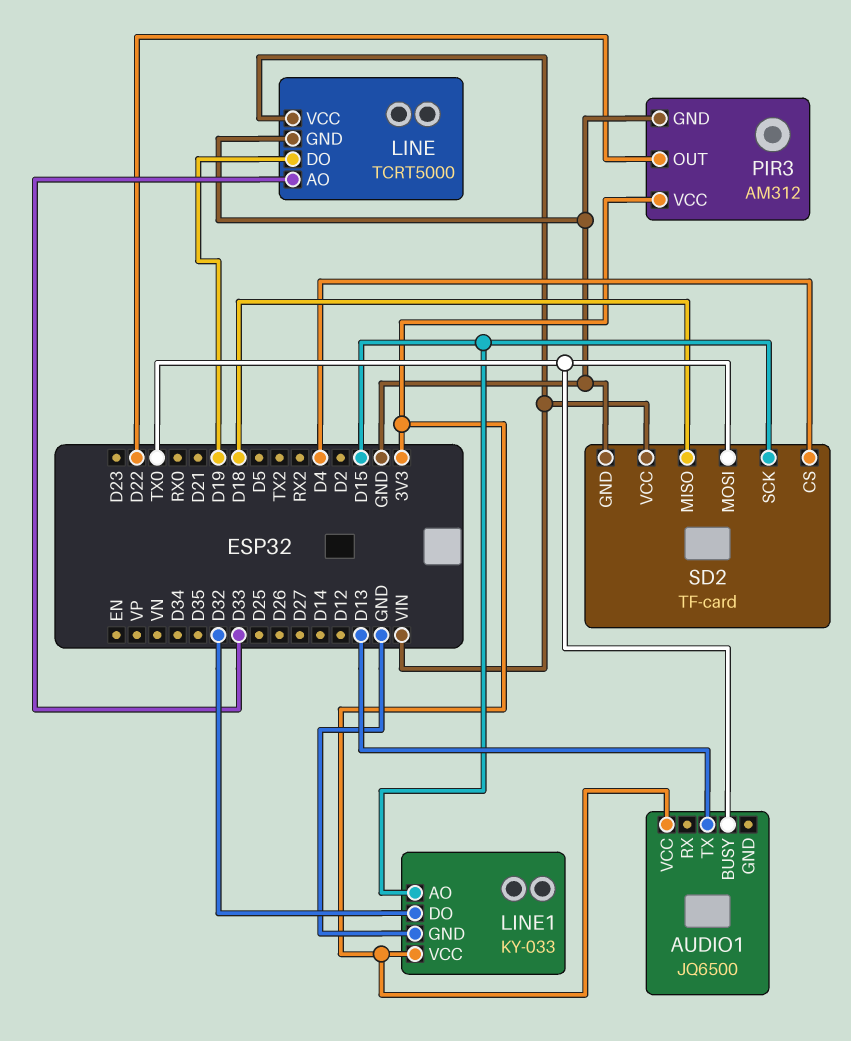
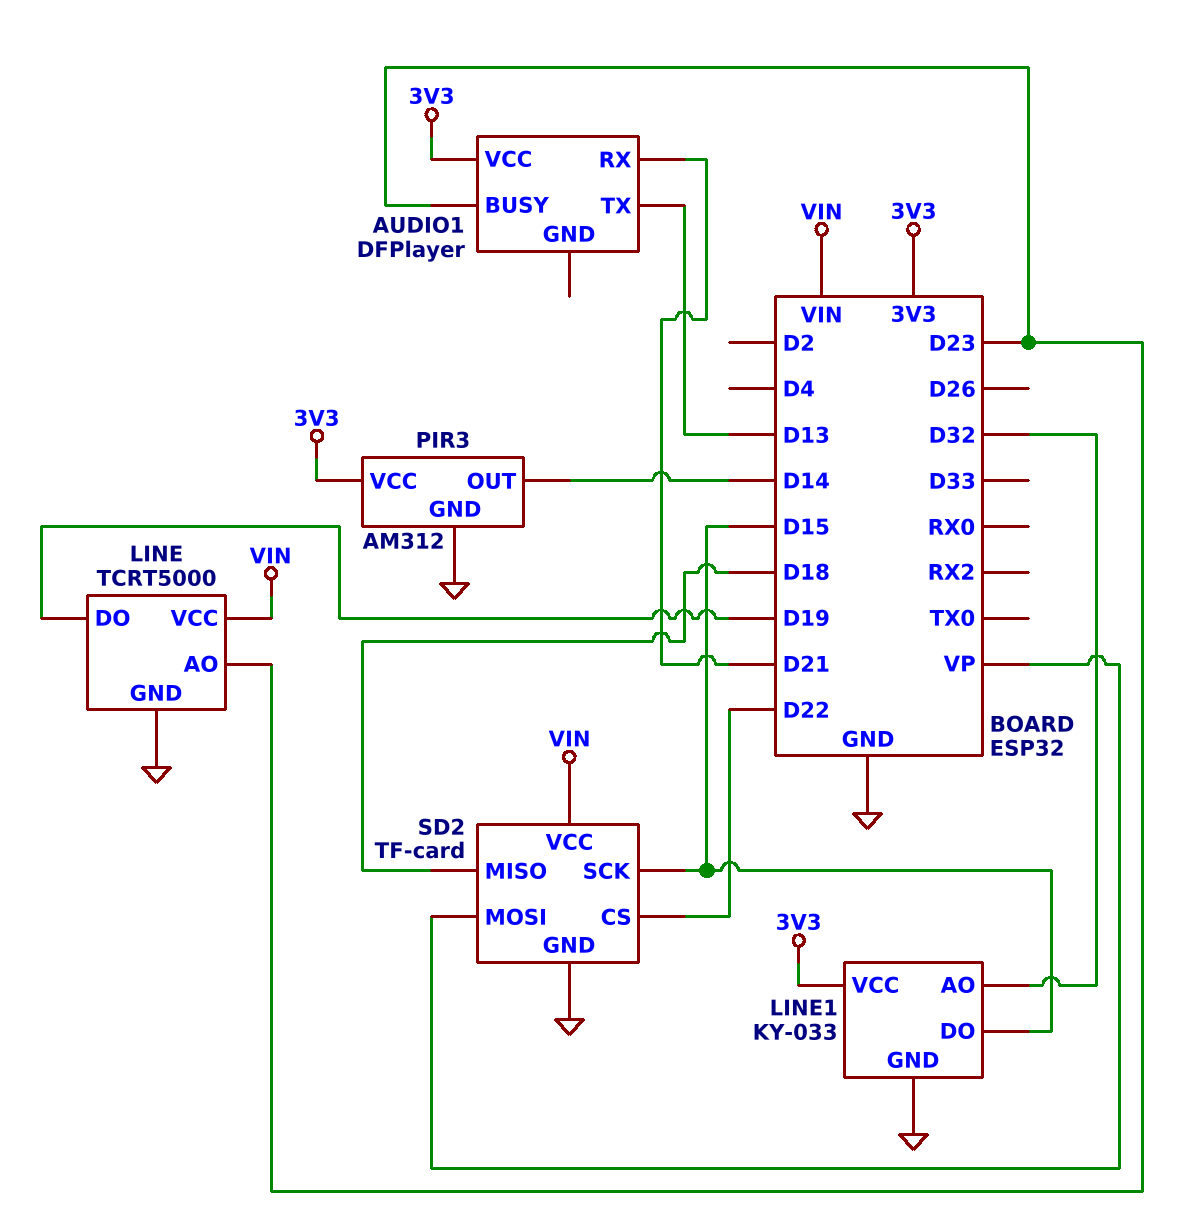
AUDIO1: JQ6500 -> DFPlayer
AUDIO1 pin BUSY: TX0 -> D23
AUDIO1 pin RX: none -> D21
LINE pin AO: D33 -> D23
LINE1 pin AO: D15 -> D32
LINE1 pin DO: D32 -> D15
PIR3 pin OUT: D22 -> D14
SD2 pin CS: D4 -> D22
SD2 pin MOSI: TX0 -> VP

